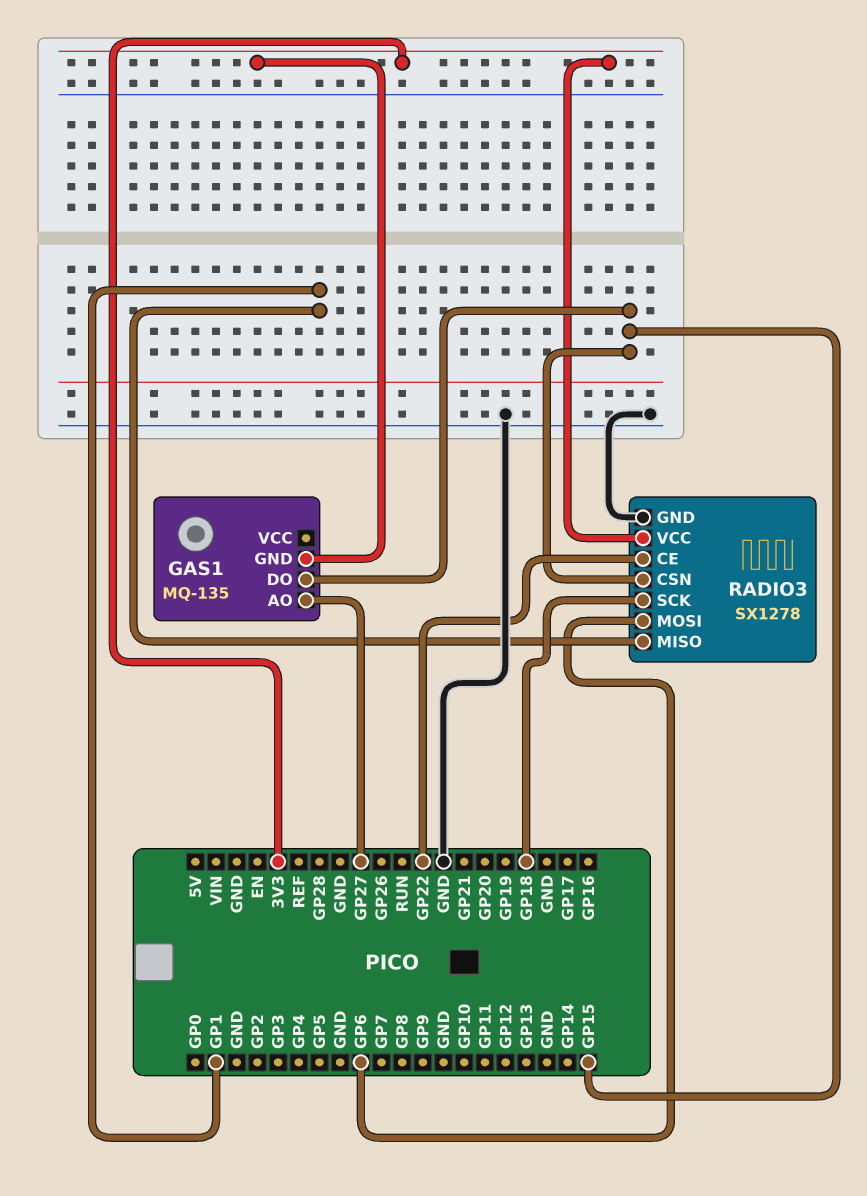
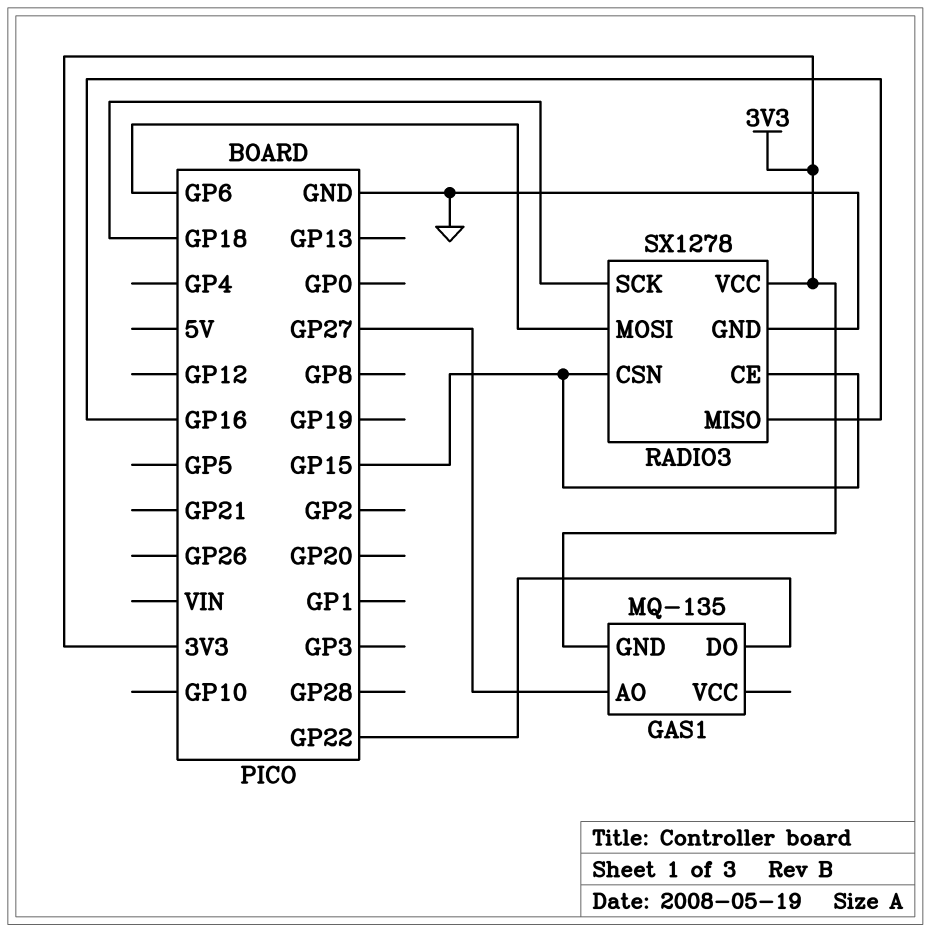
GAS1 pin DO: GP15 -> GP22
RADIO3 pin CE: GP22 -> GP15
RADIO3 pin MISO: GP1 -> GP16

